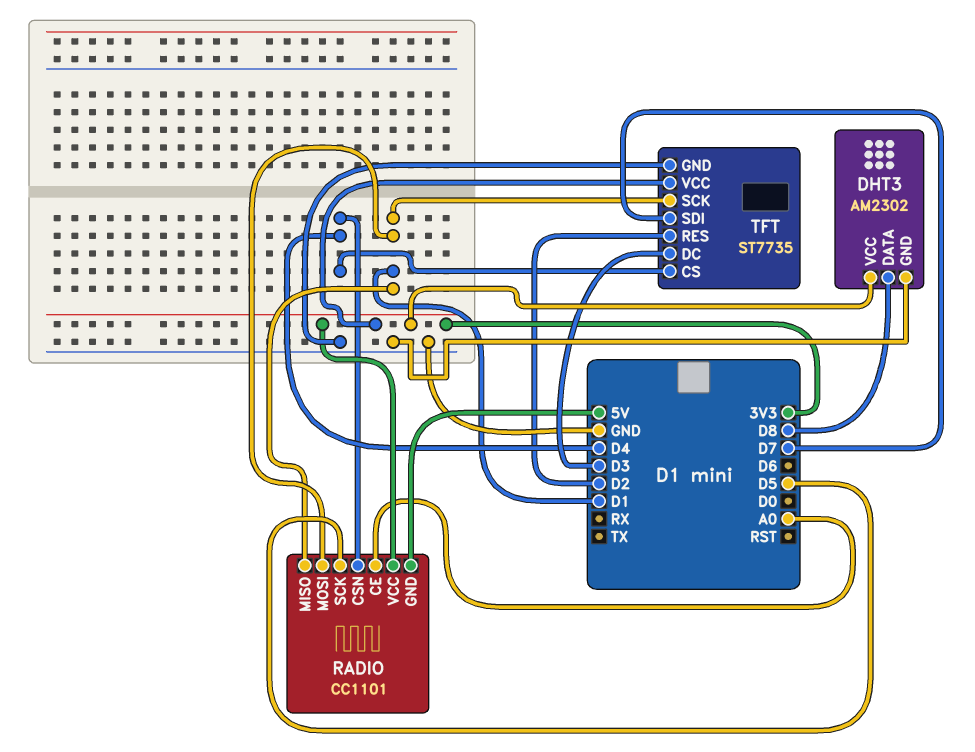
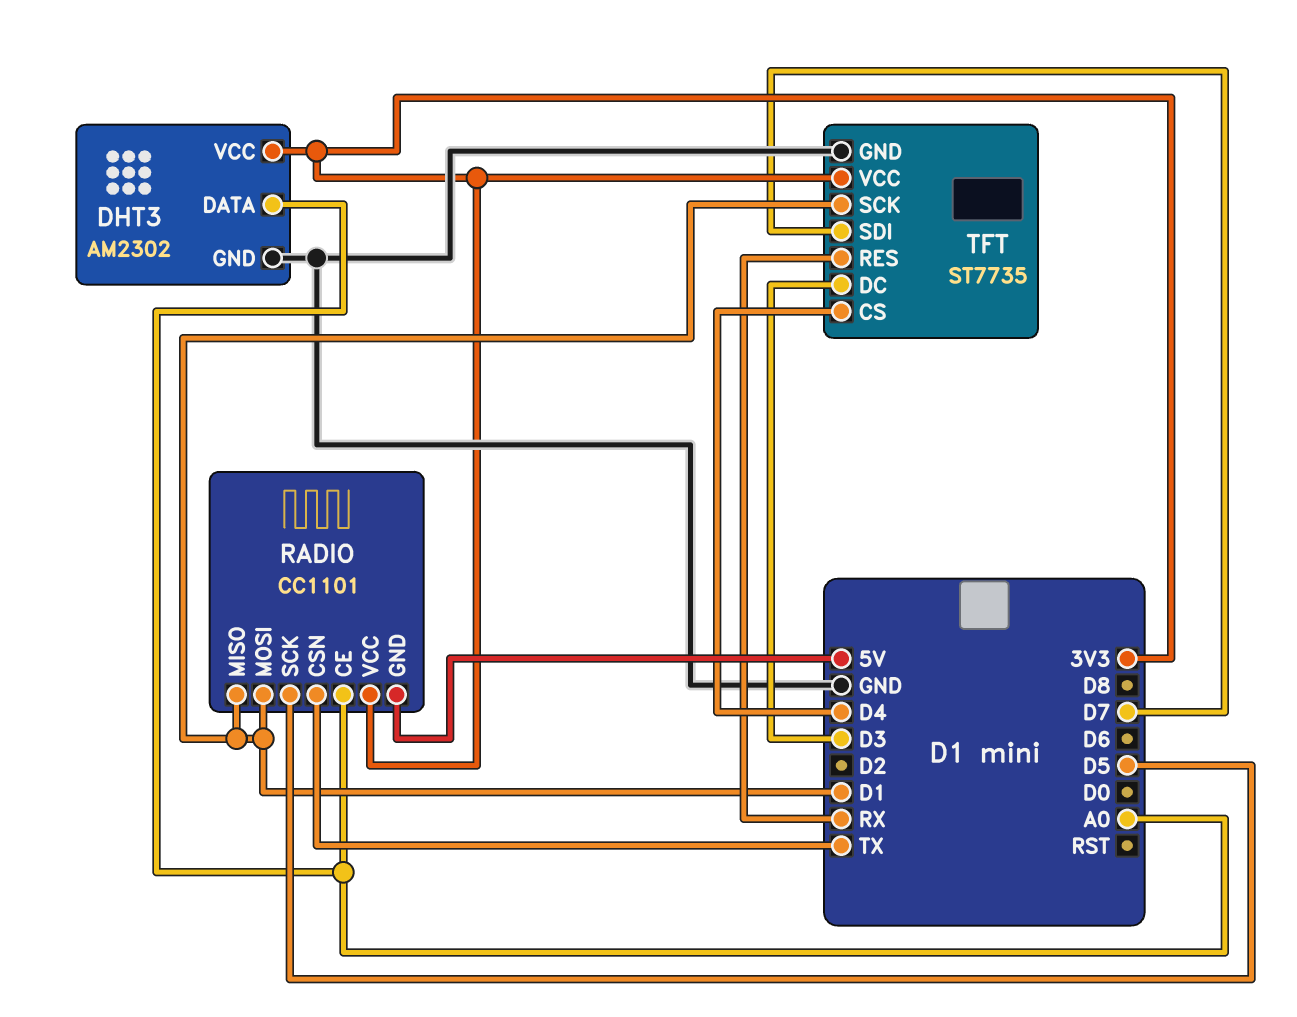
DHT3 pin DATA: D8 -> A0
RADIO pin CSN: D4 -> TX
TFT pin RES: D2 -> RX

